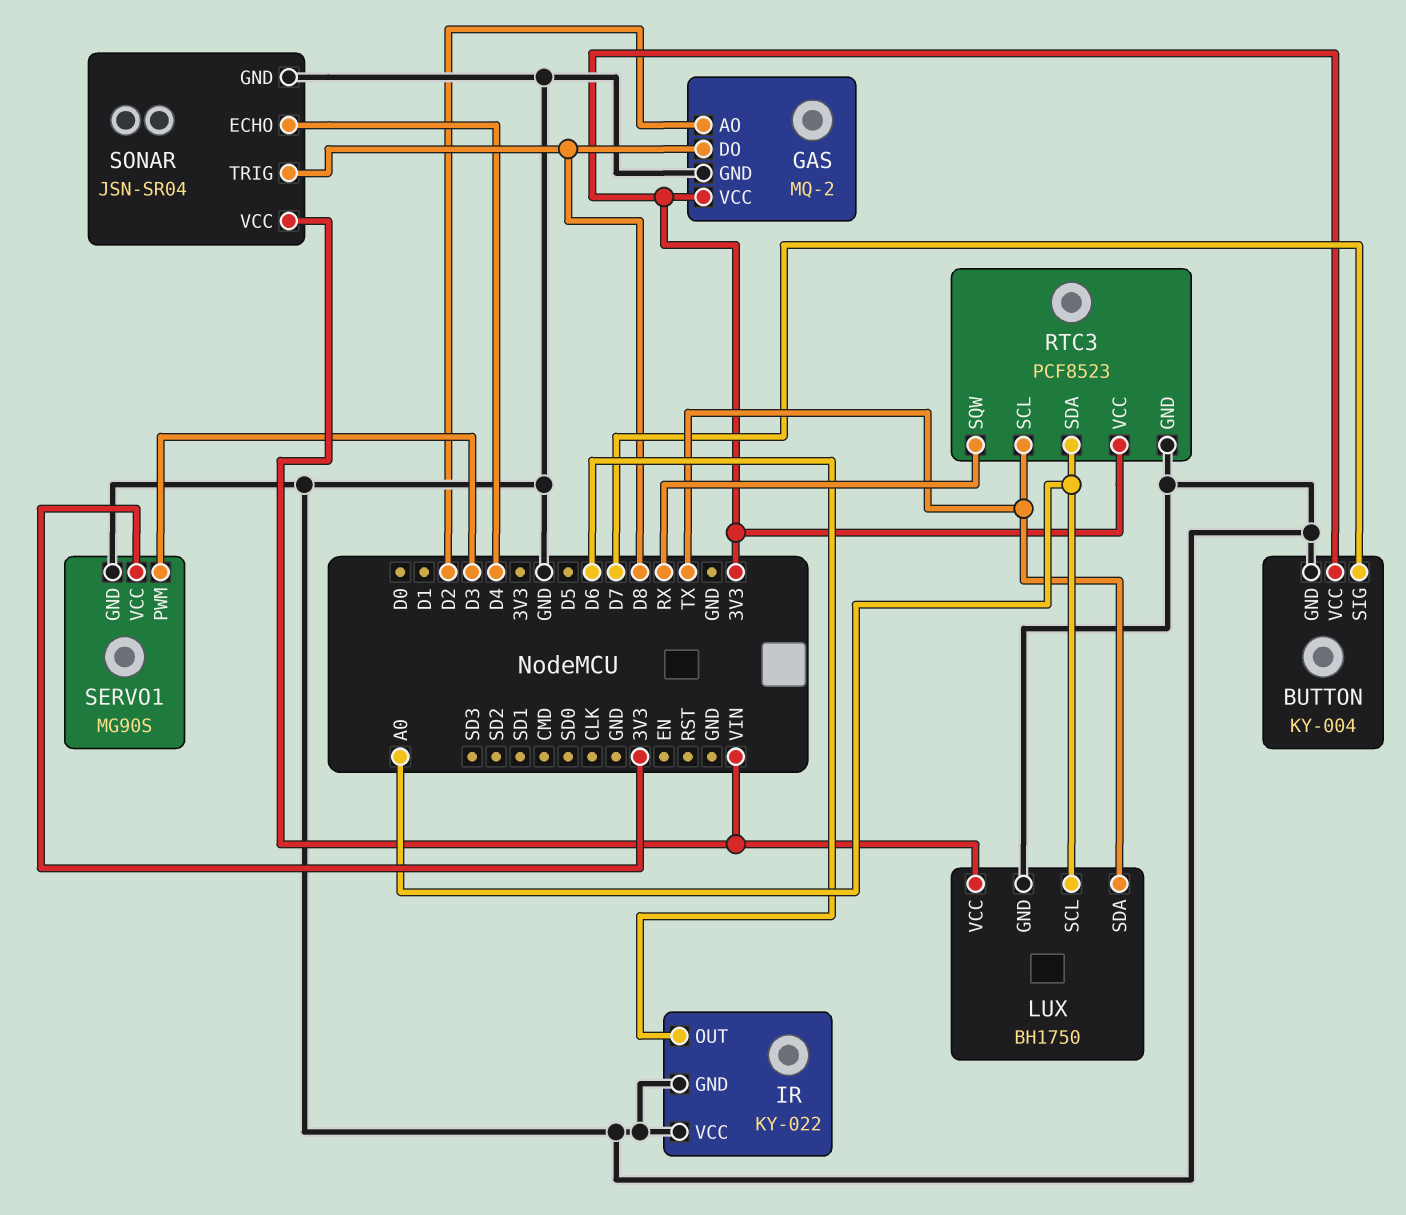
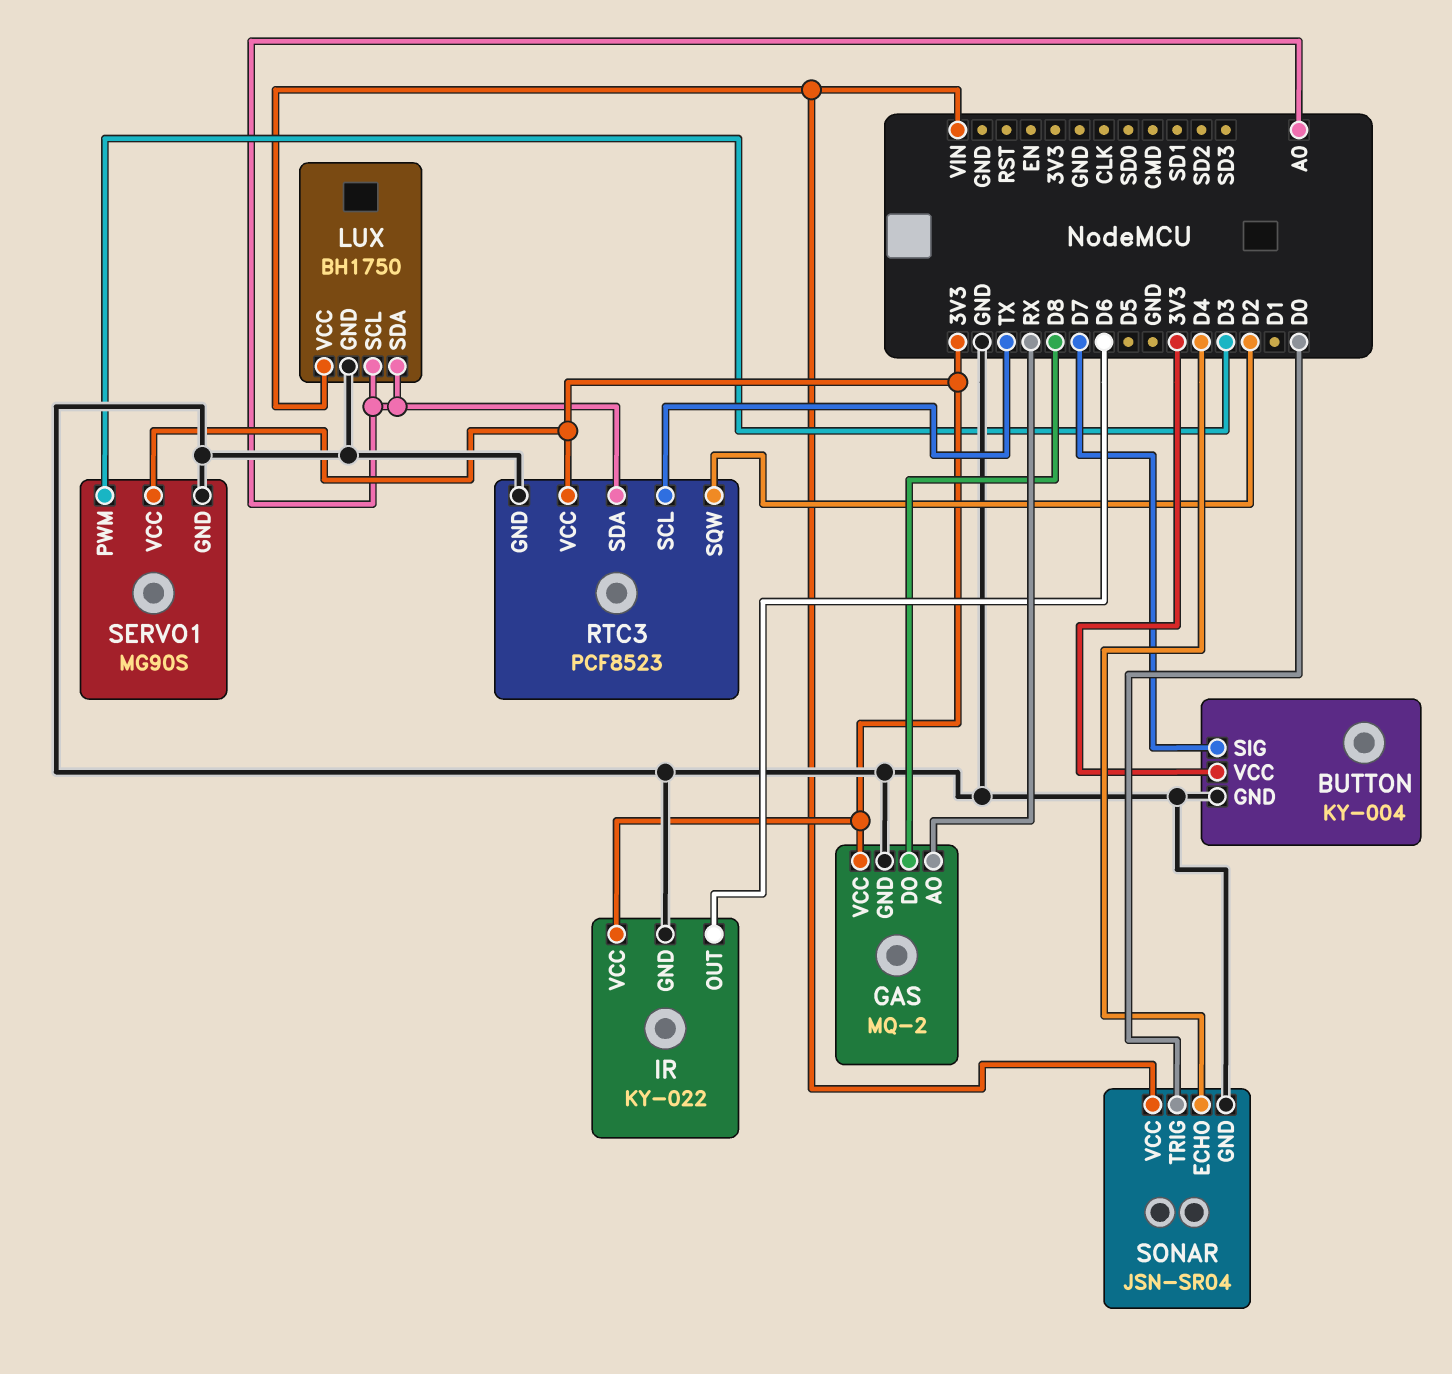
GAS pin AO: D2 -> RX
IR pin VCC: GND -> 3V3
LUX pin SDA: TX -> A0
RTC3 pin SQW: RX -> D2
SONAR pin TRIG: D8 -> D0

